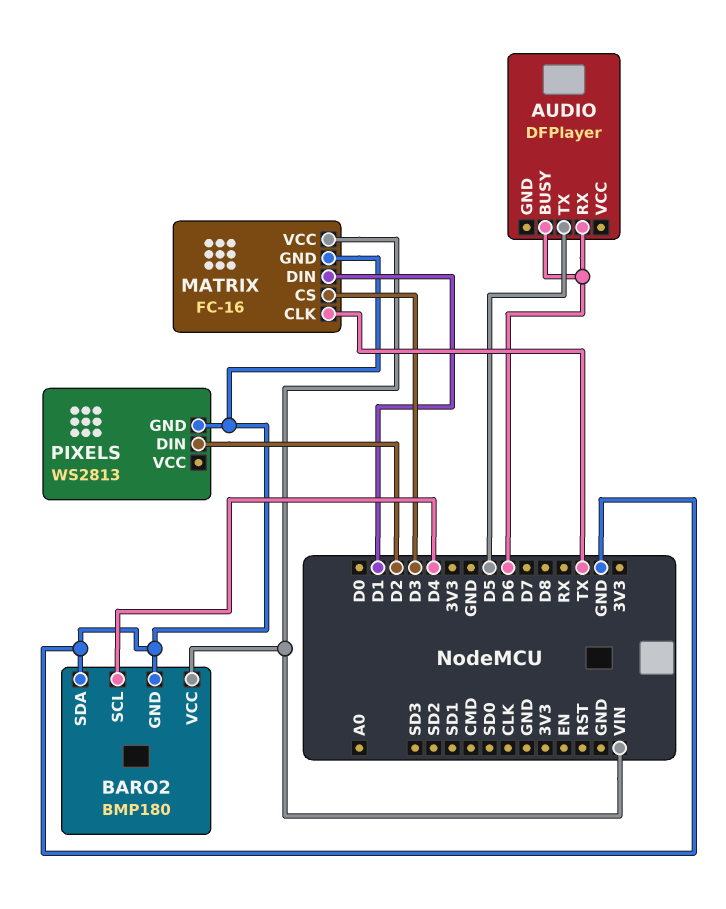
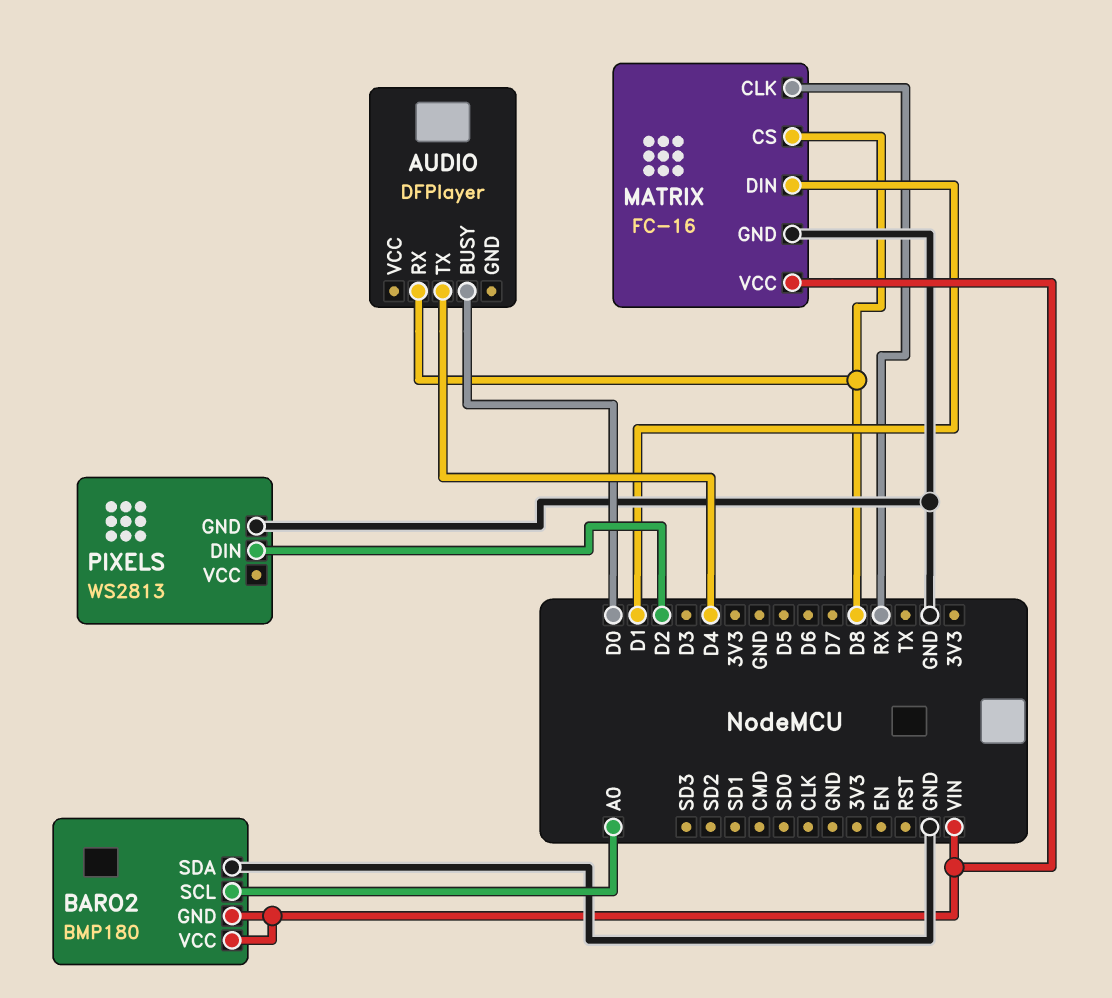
AUDIO pin BUSY: D6 -> D0
AUDIO pin RX: D6 -> D8
AUDIO pin TX: D5 -> D4
BARO2 pin GND: GND -> VIN
BARO2 pin SCL: D4 -> A0
MATRIX pin CLK: TX -> RX
MATRIX pin CS: D3 -> D8

